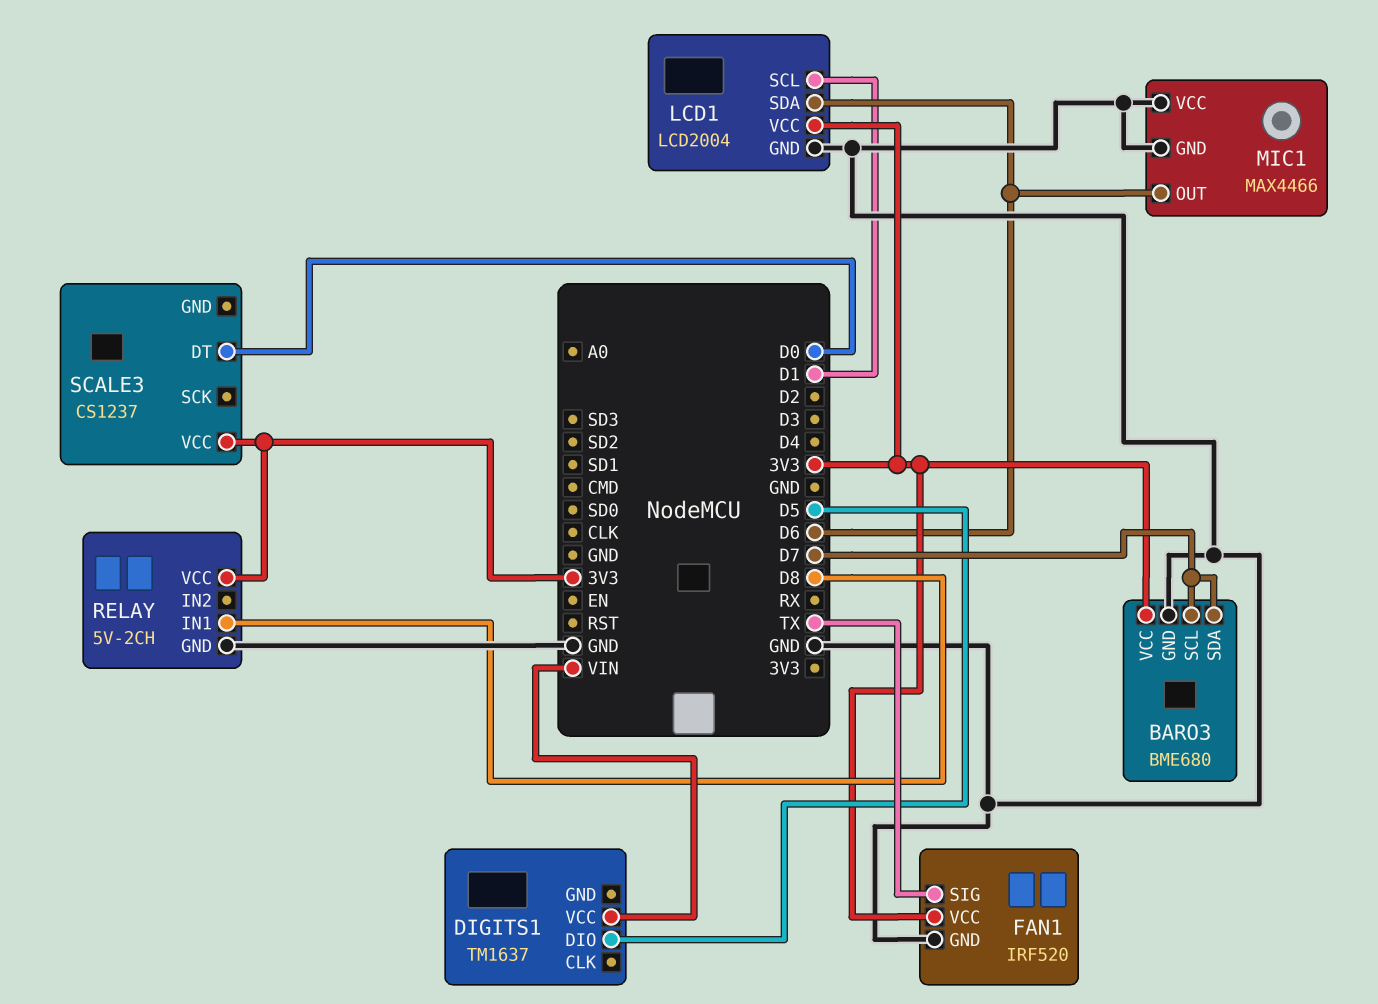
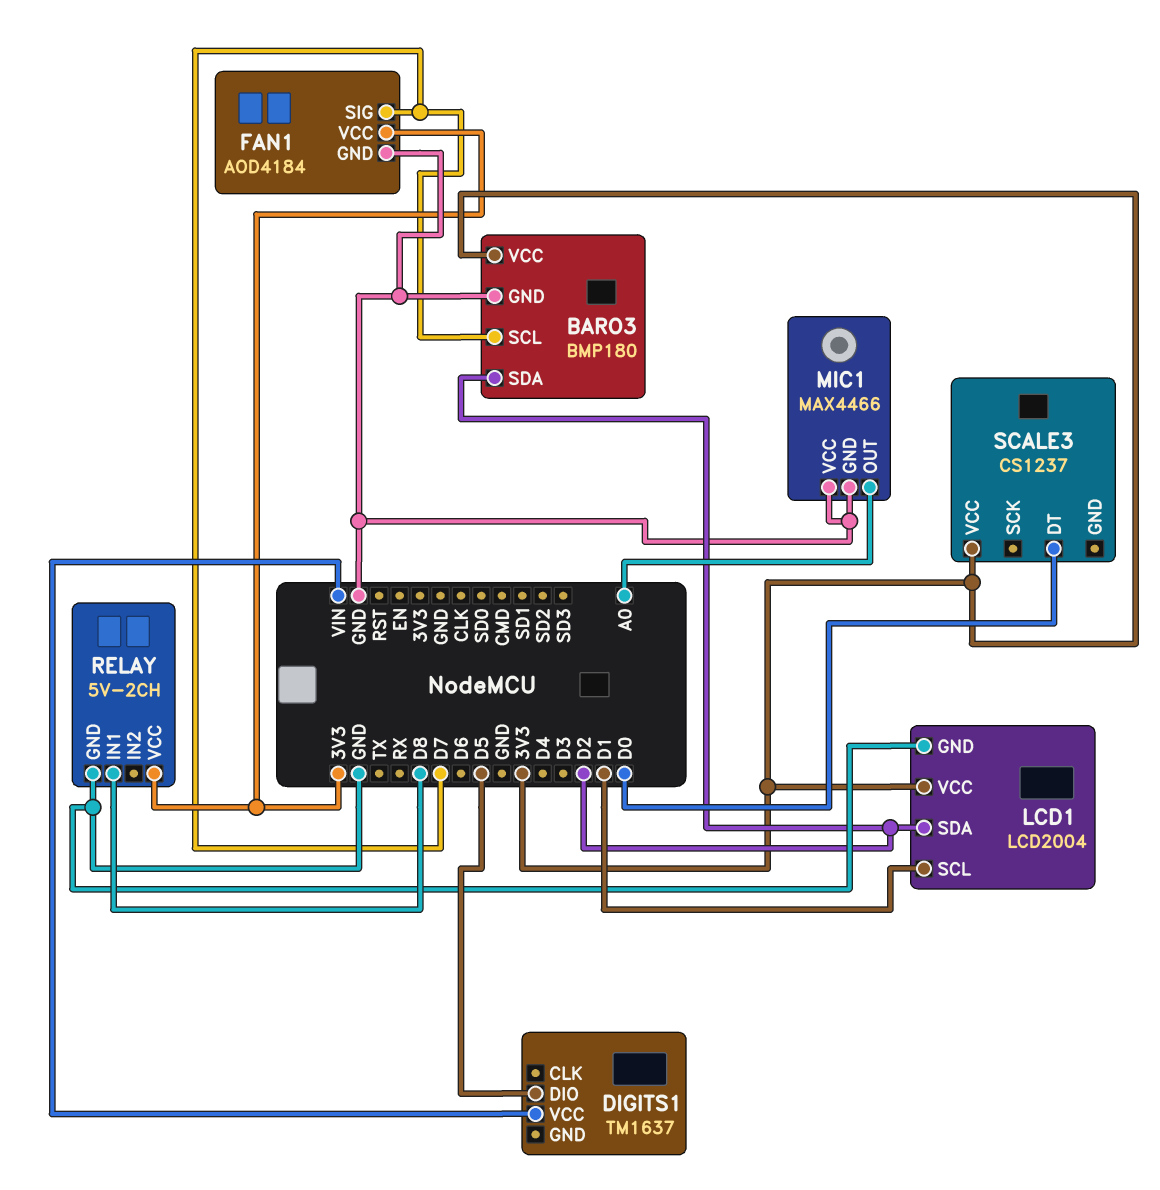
BARO3: BME680 -> BMP180
BARO3 pin SDA: D7 -> D2
FAN1: IRF520 -> AOD4184
FAN1 pin SIG: TX -> D7
LCD1 pin SDA: D6 -> D2
MIC1 pin OUT: D6 -> A0

